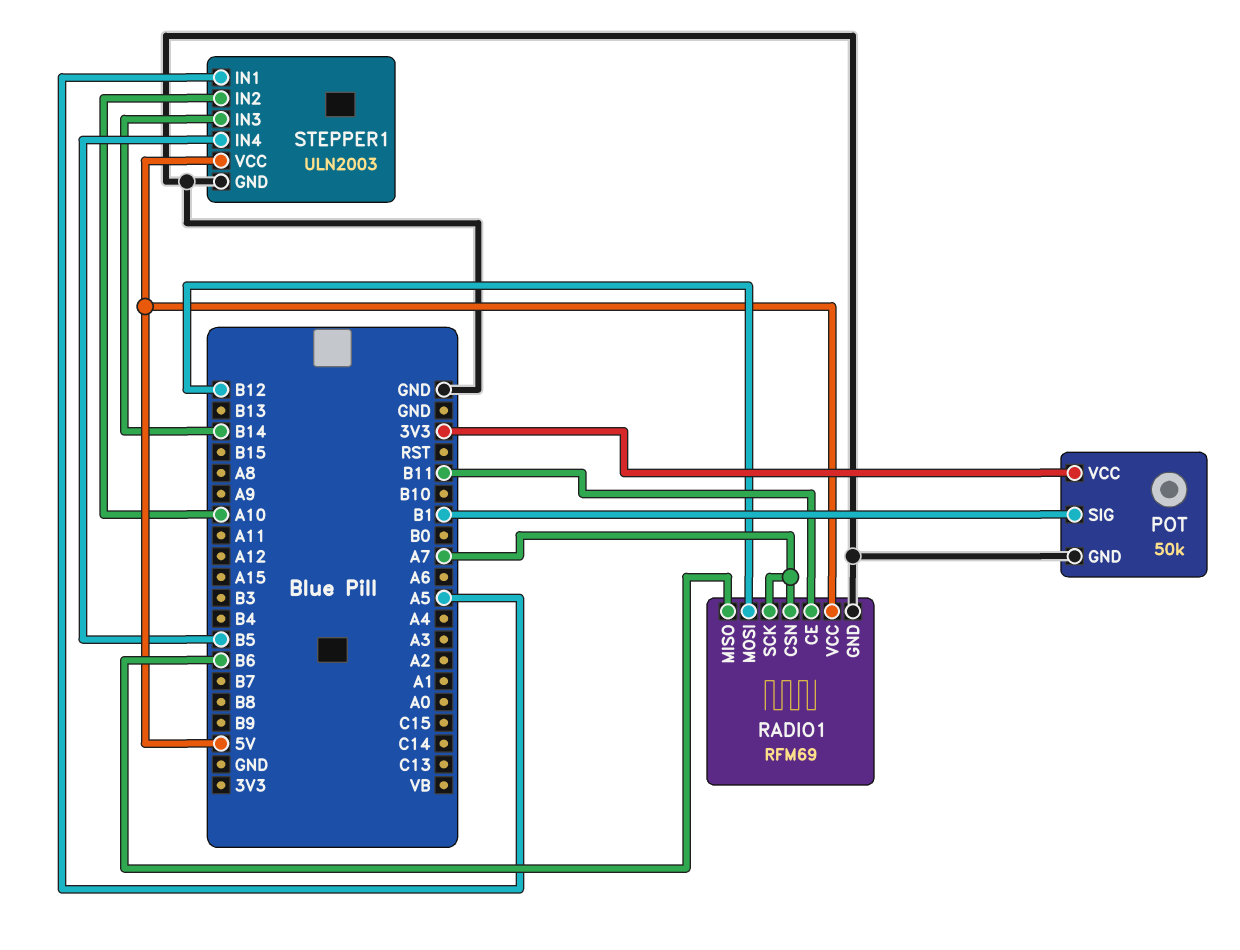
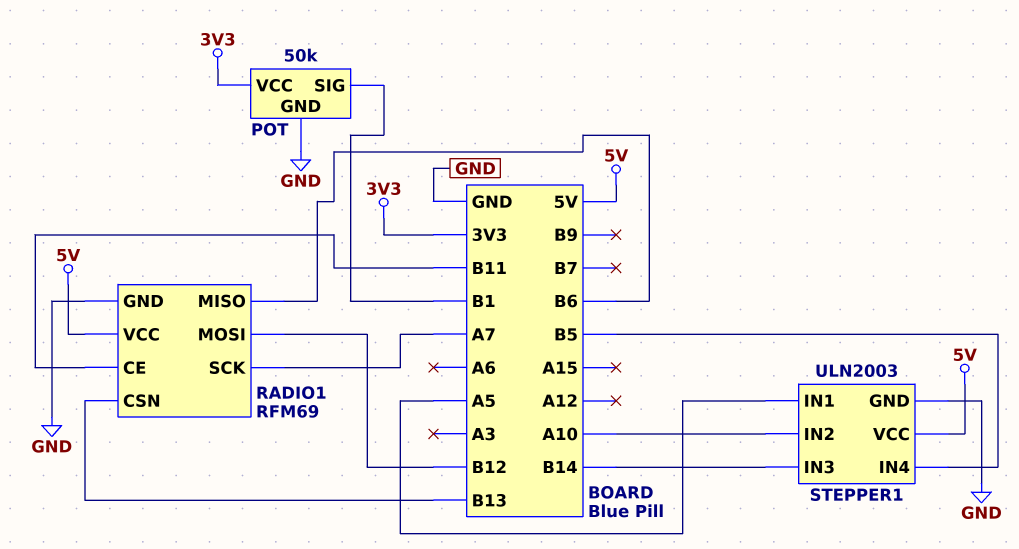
RADIO1 pin CSN: A7 -> B13

